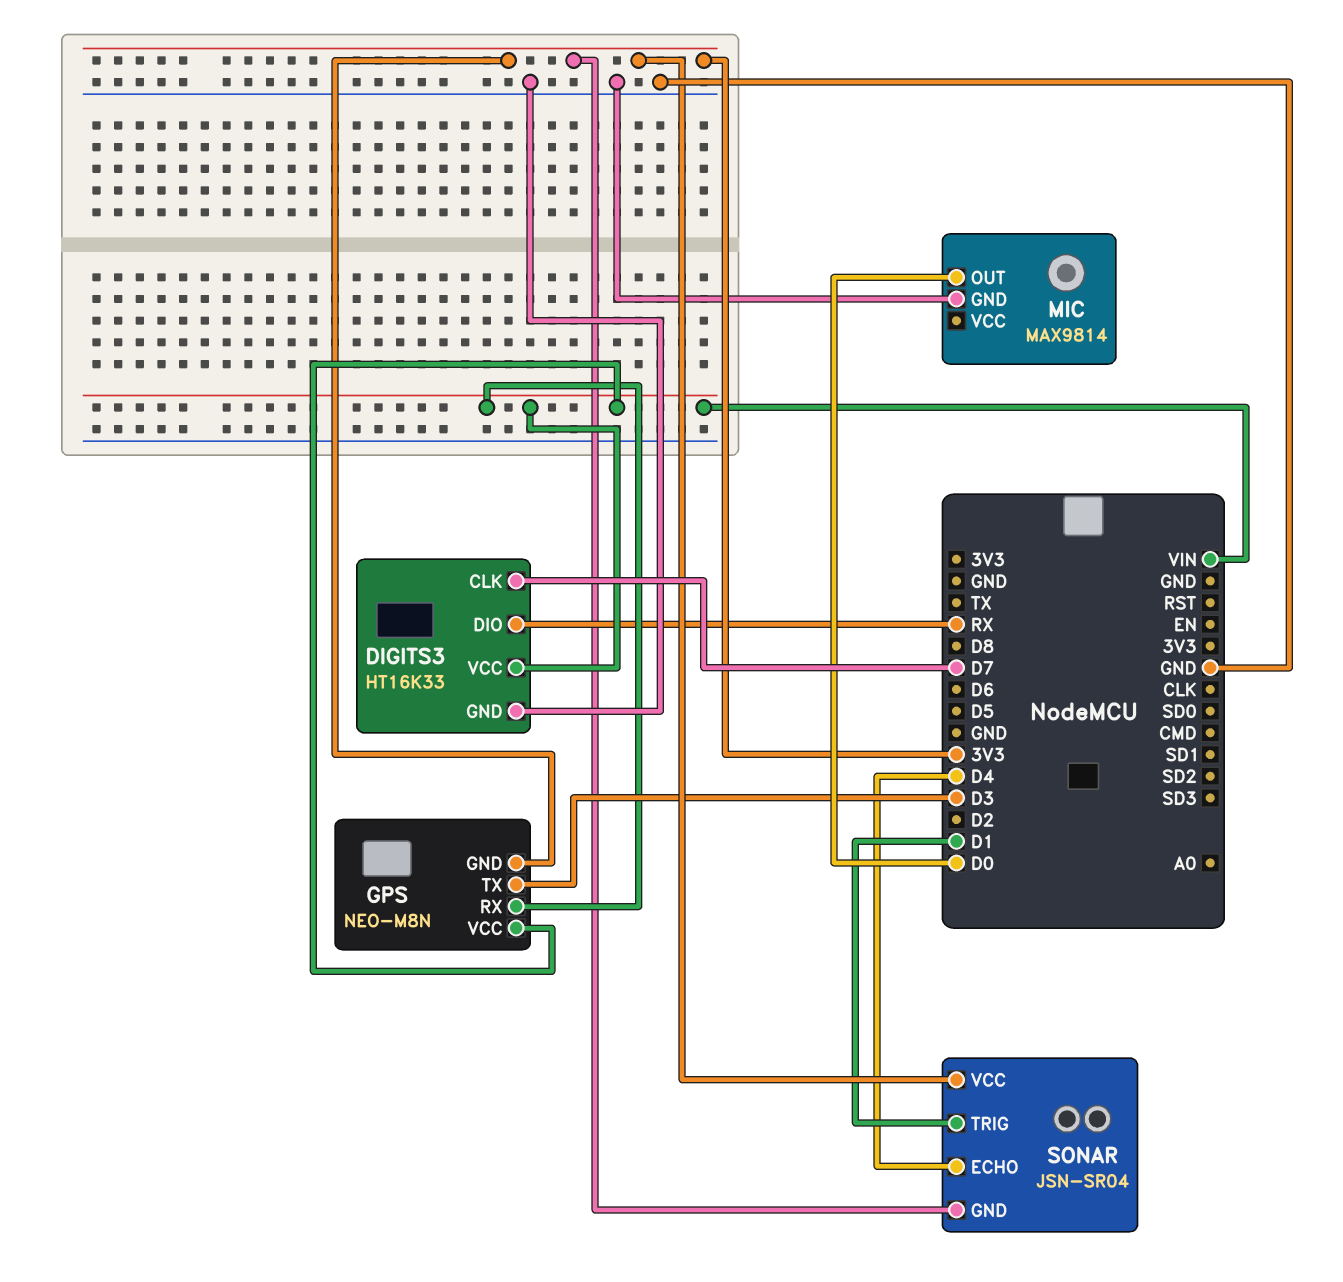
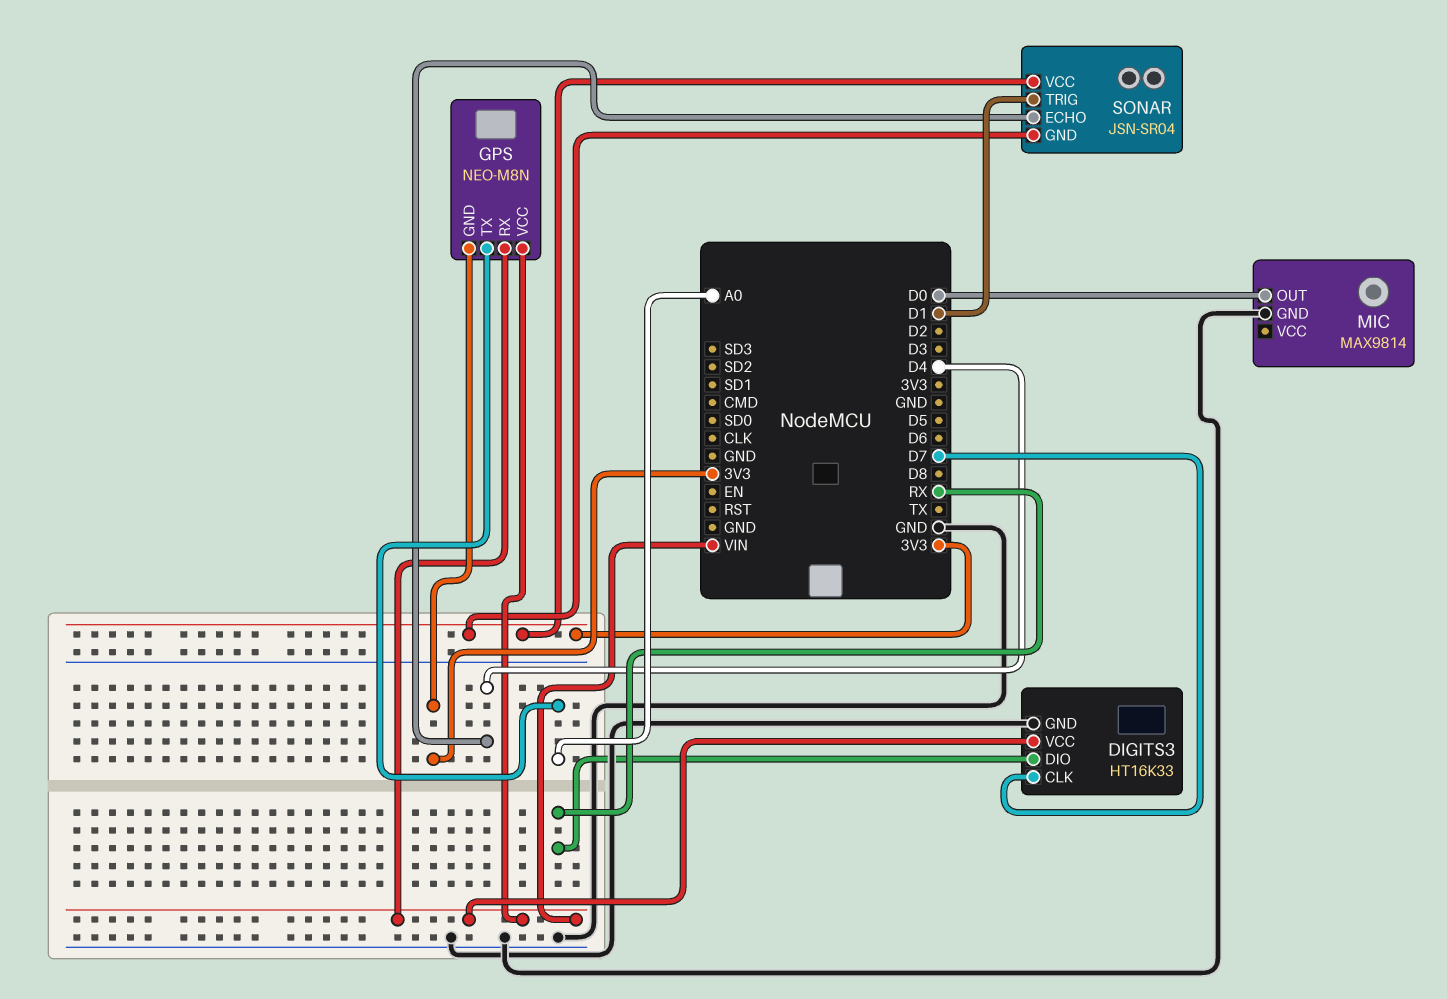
GPS pin TX: D3 -> A0

